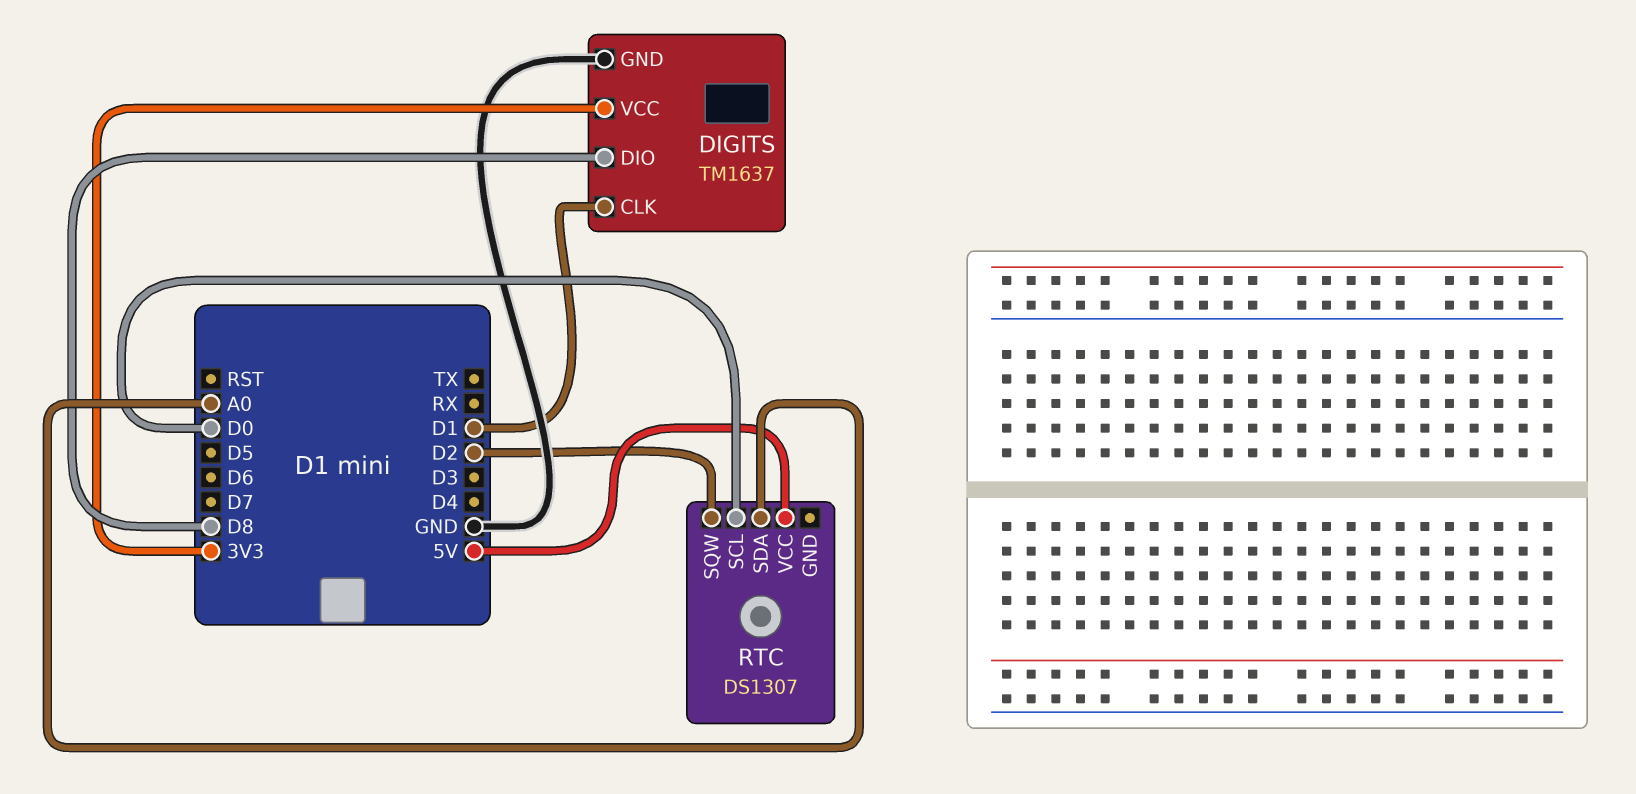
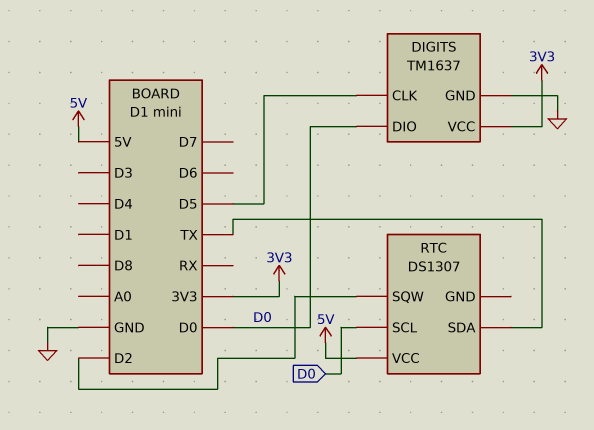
DIGITS pin CLK: D1 -> D5
DIGITS pin DIO: D8 -> D0
RTC pin SDA: A0 -> TX

